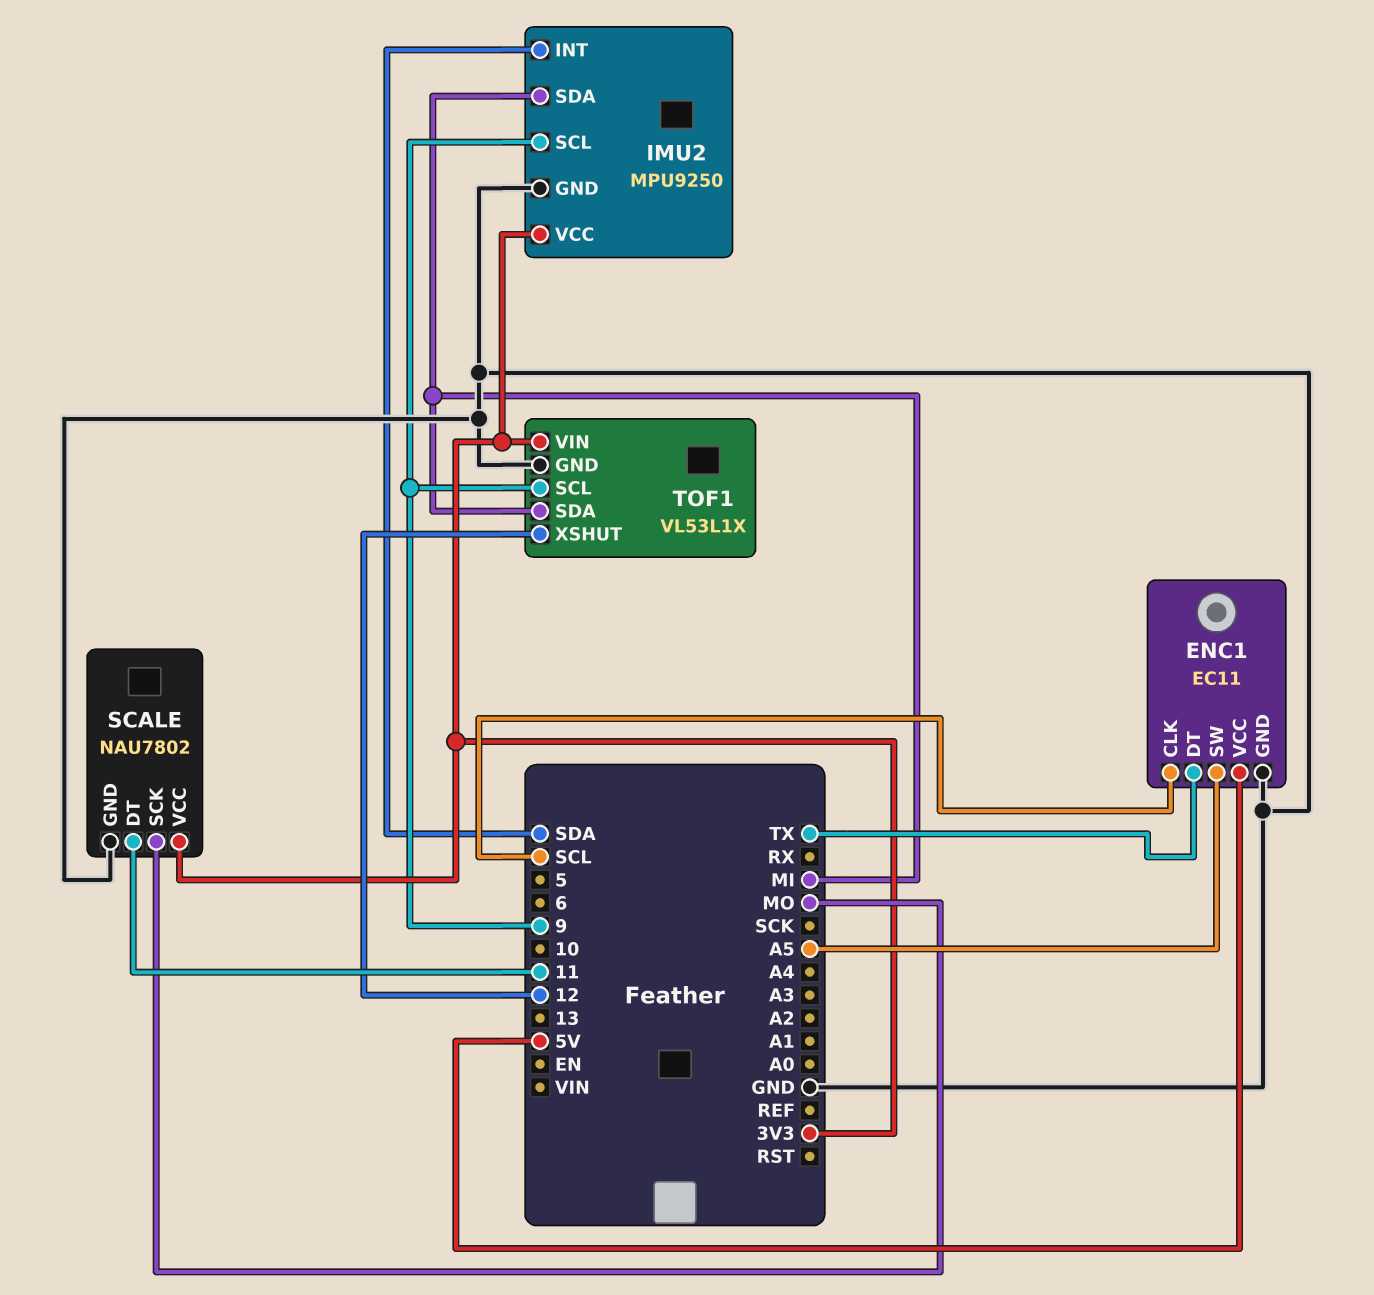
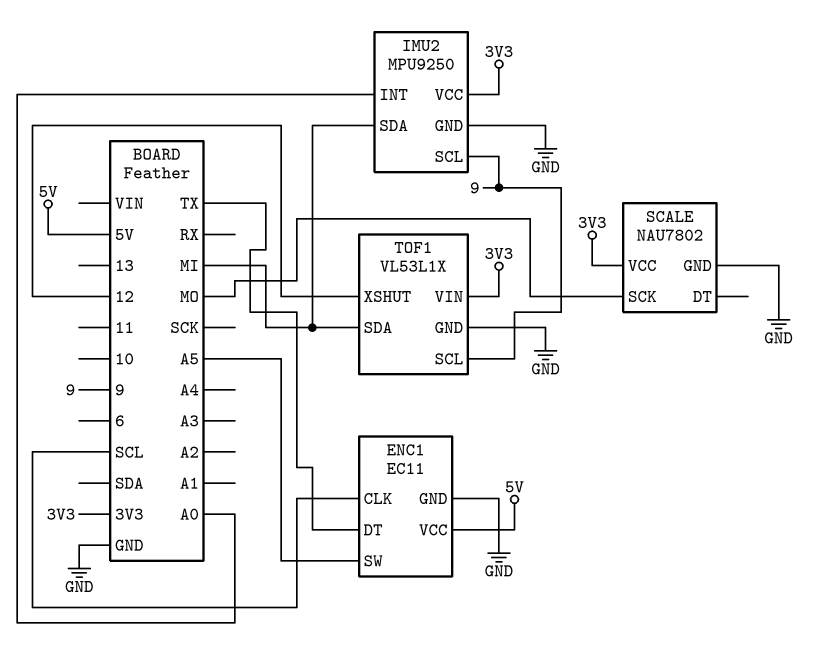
IMU2 pin INT: SDA -> A0
SCALE pin DT: 11 -> none

